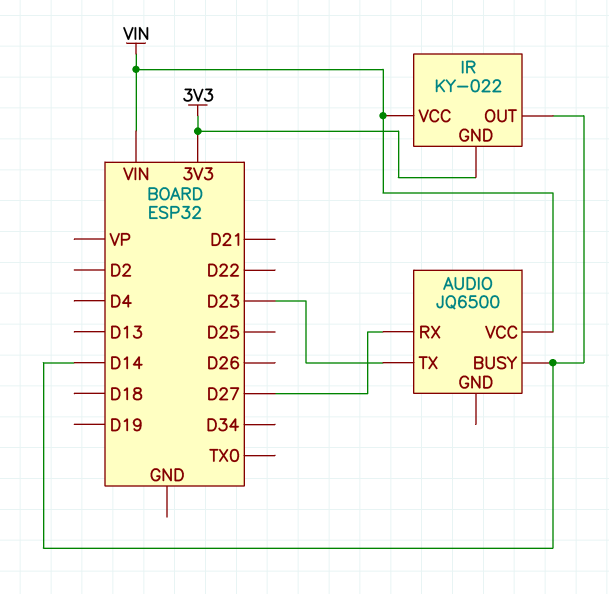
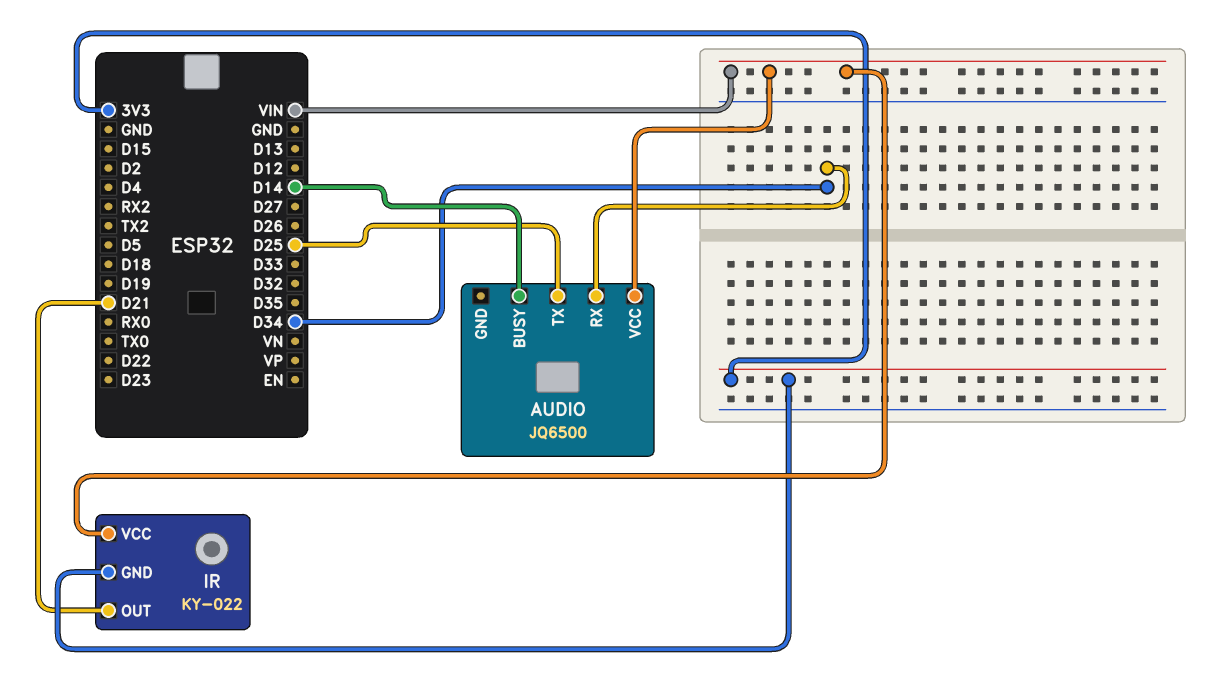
AUDIO pin RX: D27 -> D34
AUDIO pin TX: D23 -> D25
IR pin OUT: D14 -> D21

